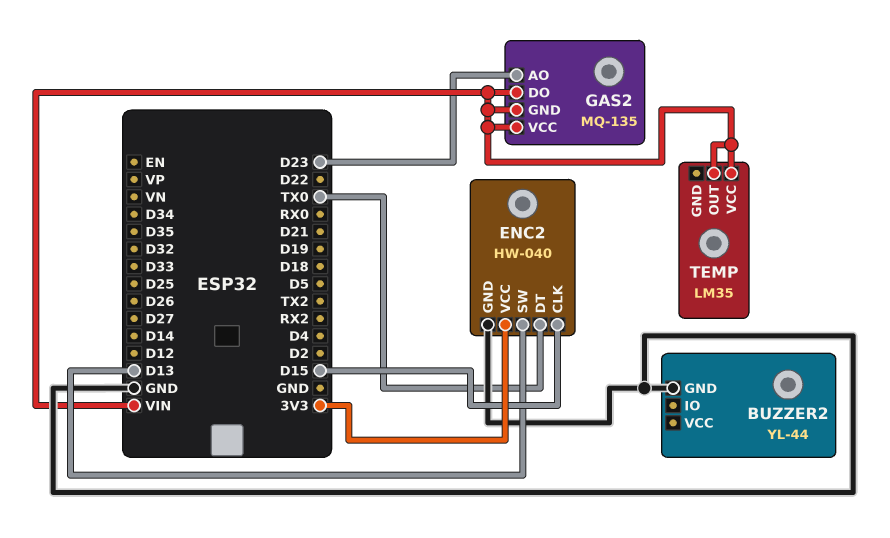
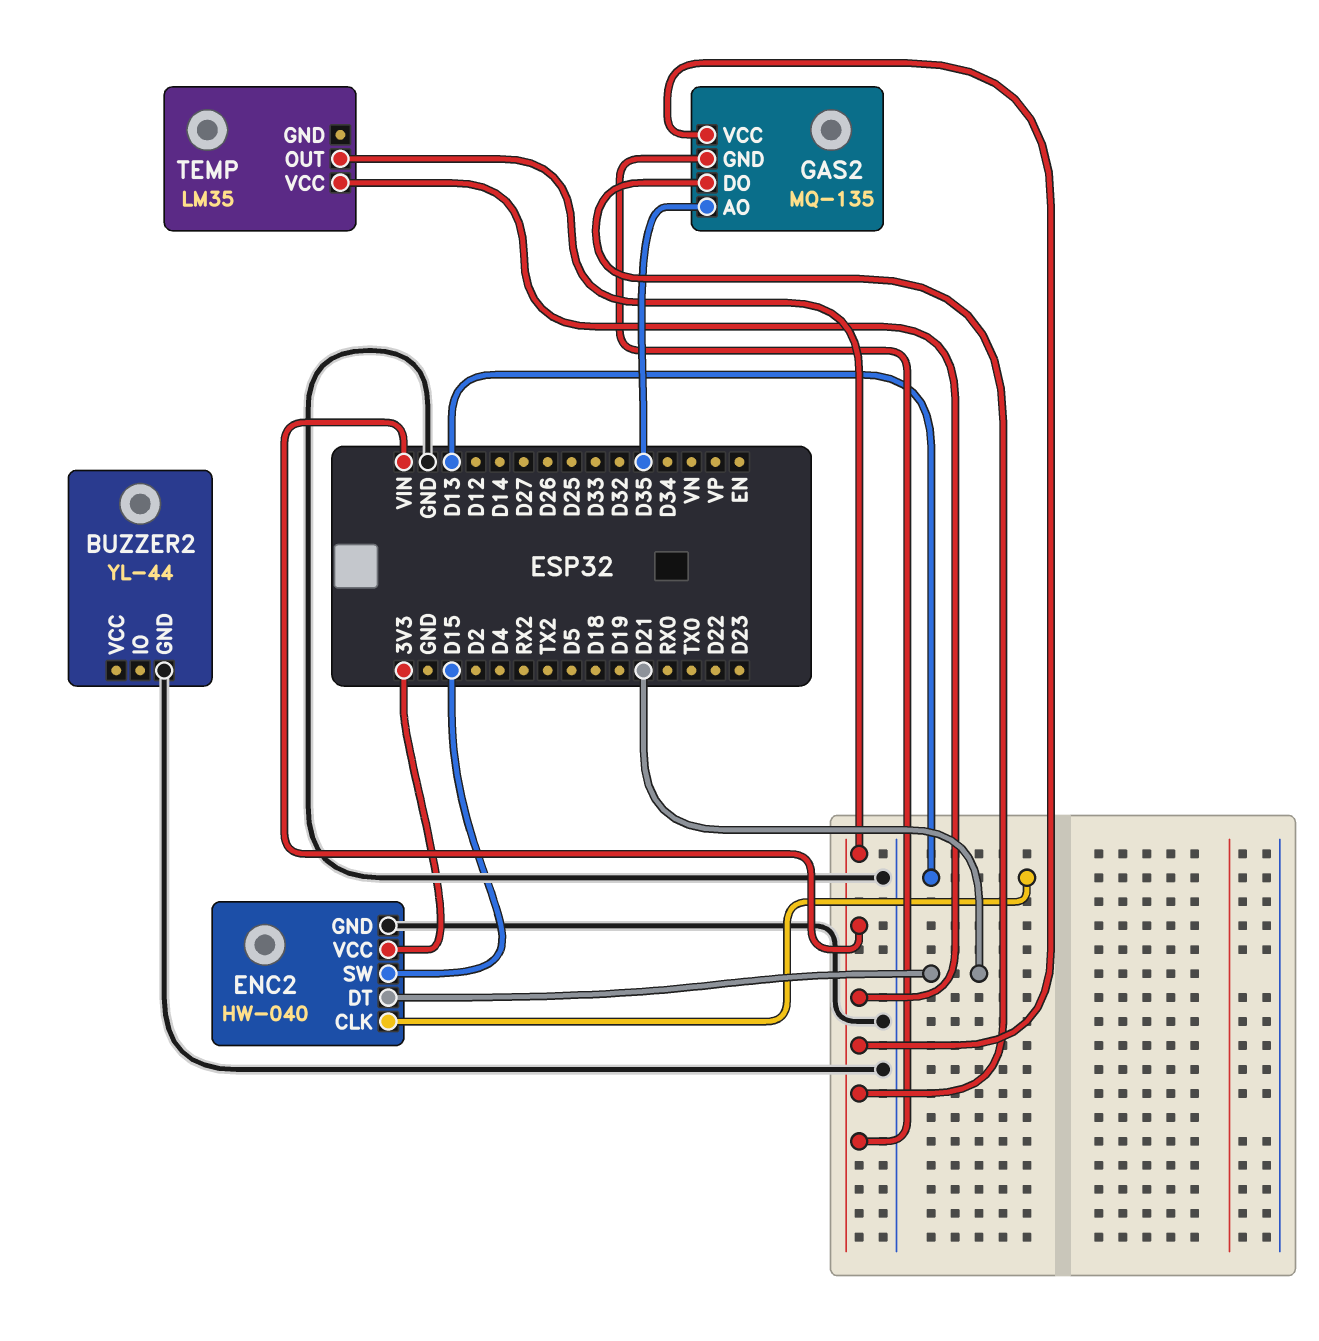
ENC2 pin CLK: D15 -> D13
ENC2 pin DT: TX0 -> D21
ENC2 pin SW: D13 -> D15
GAS2 pin AO: D23 -> D35

